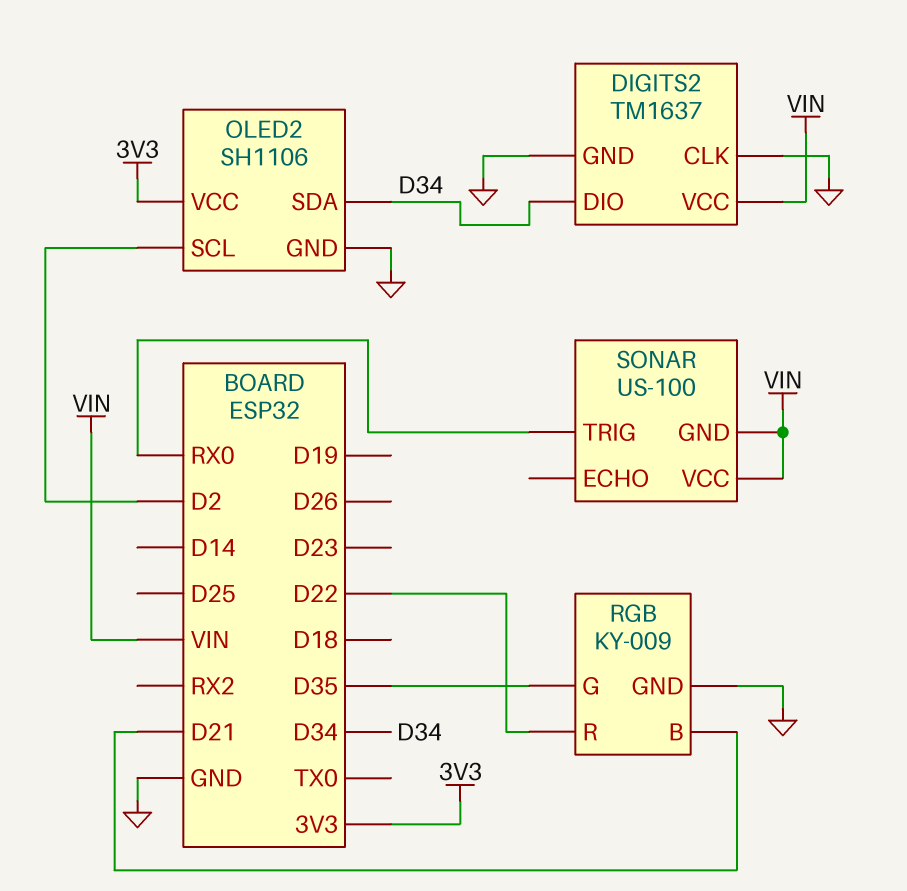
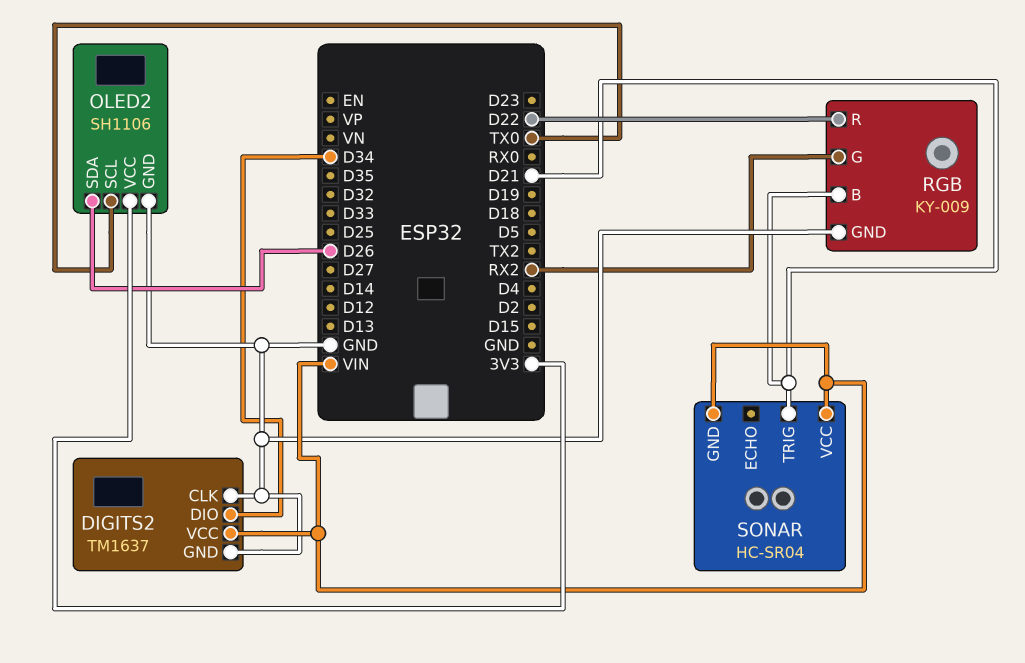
OLED2 pin SCL: D2 -> TX0
OLED2 pin SDA: D34 -> D26
RGB pin G: D35 -> RX2
SONAR: US-100 -> HC-SR04
SONAR pin TRIG: RX0 -> D21

